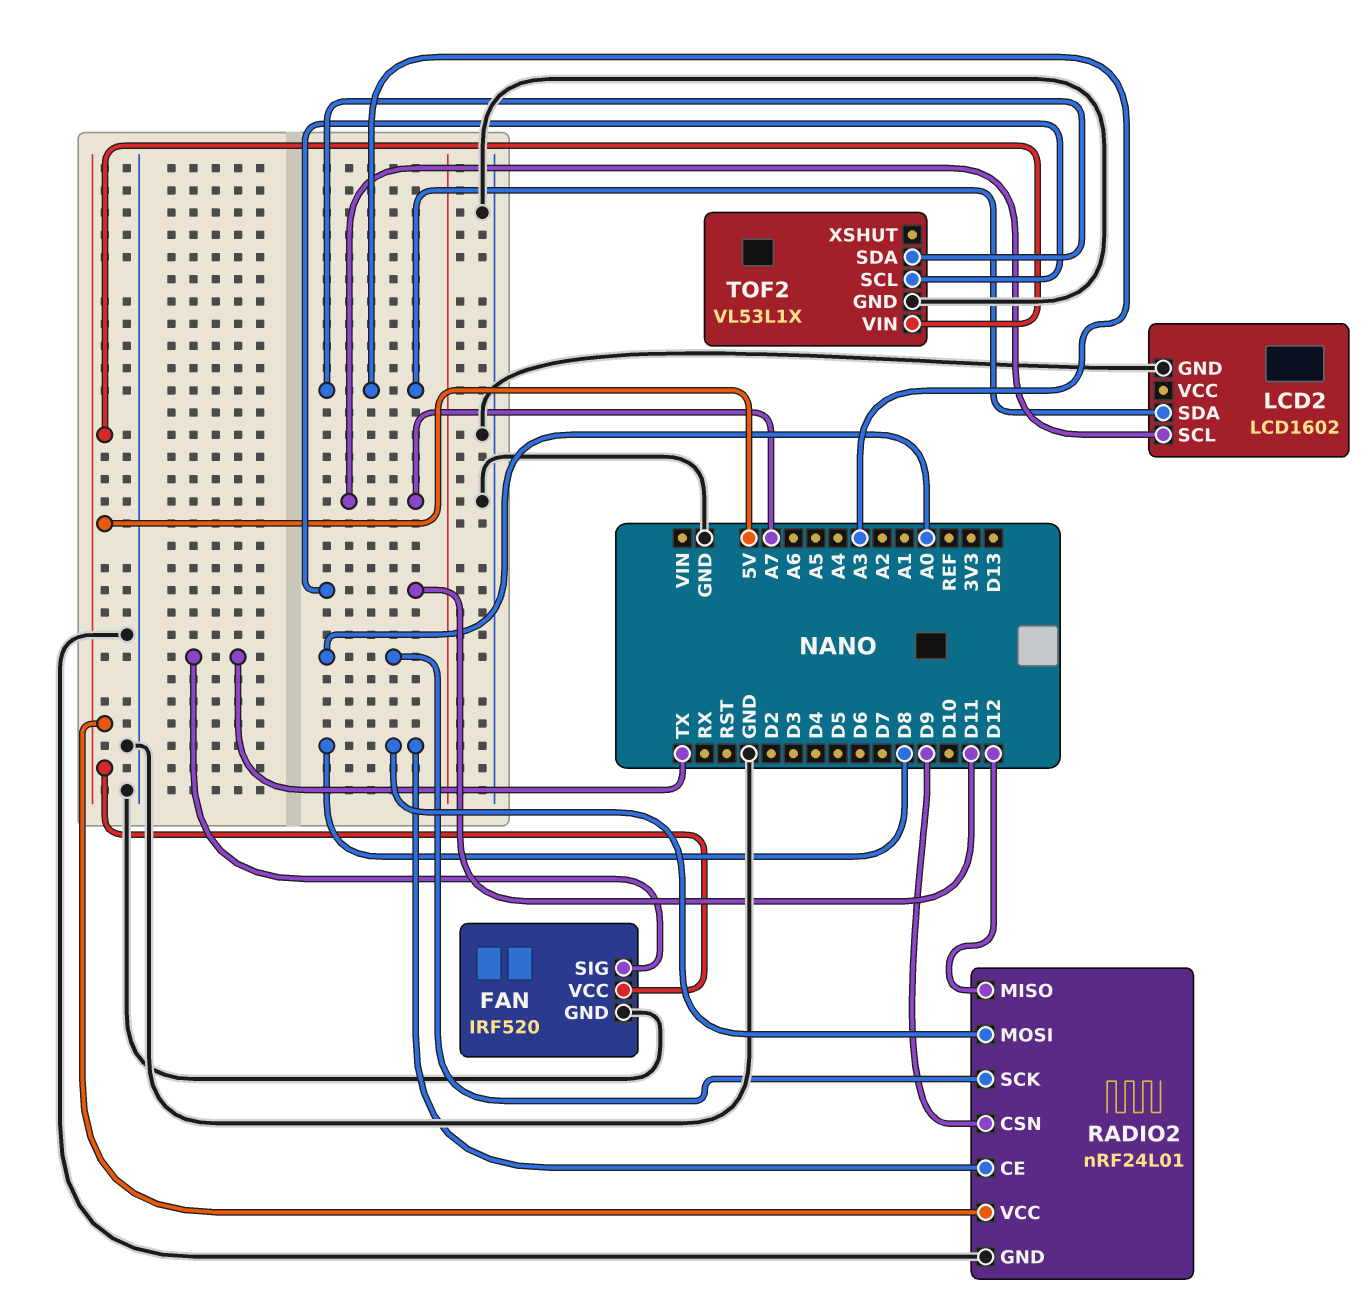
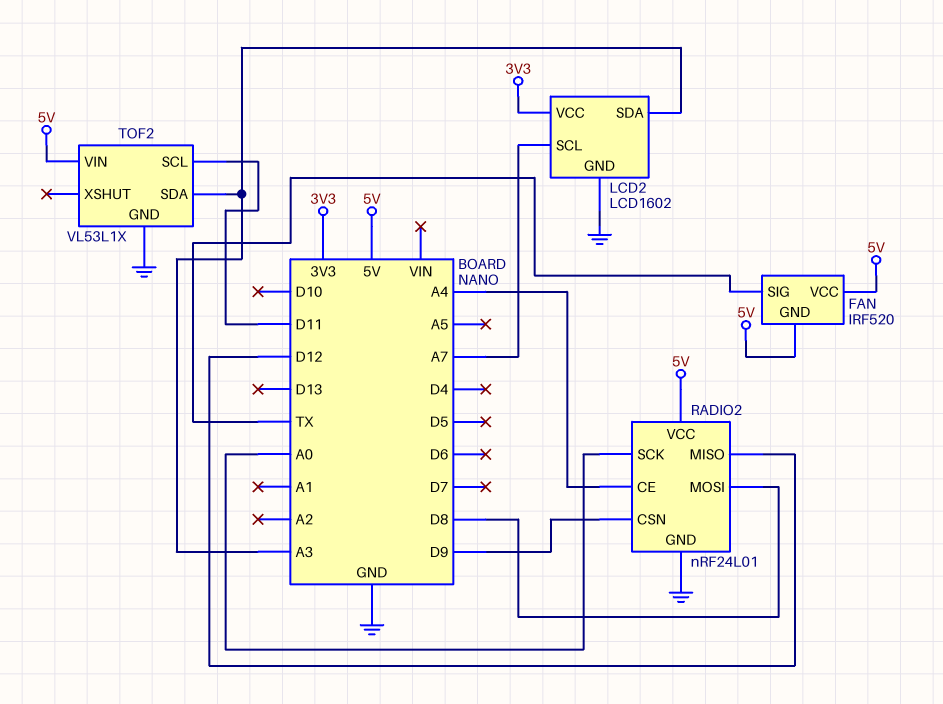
FAN pin GND: GND -> 5V
LCD2 pin VCC: none -> 3V3
RADIO2 pin CE: D8 -> A4

